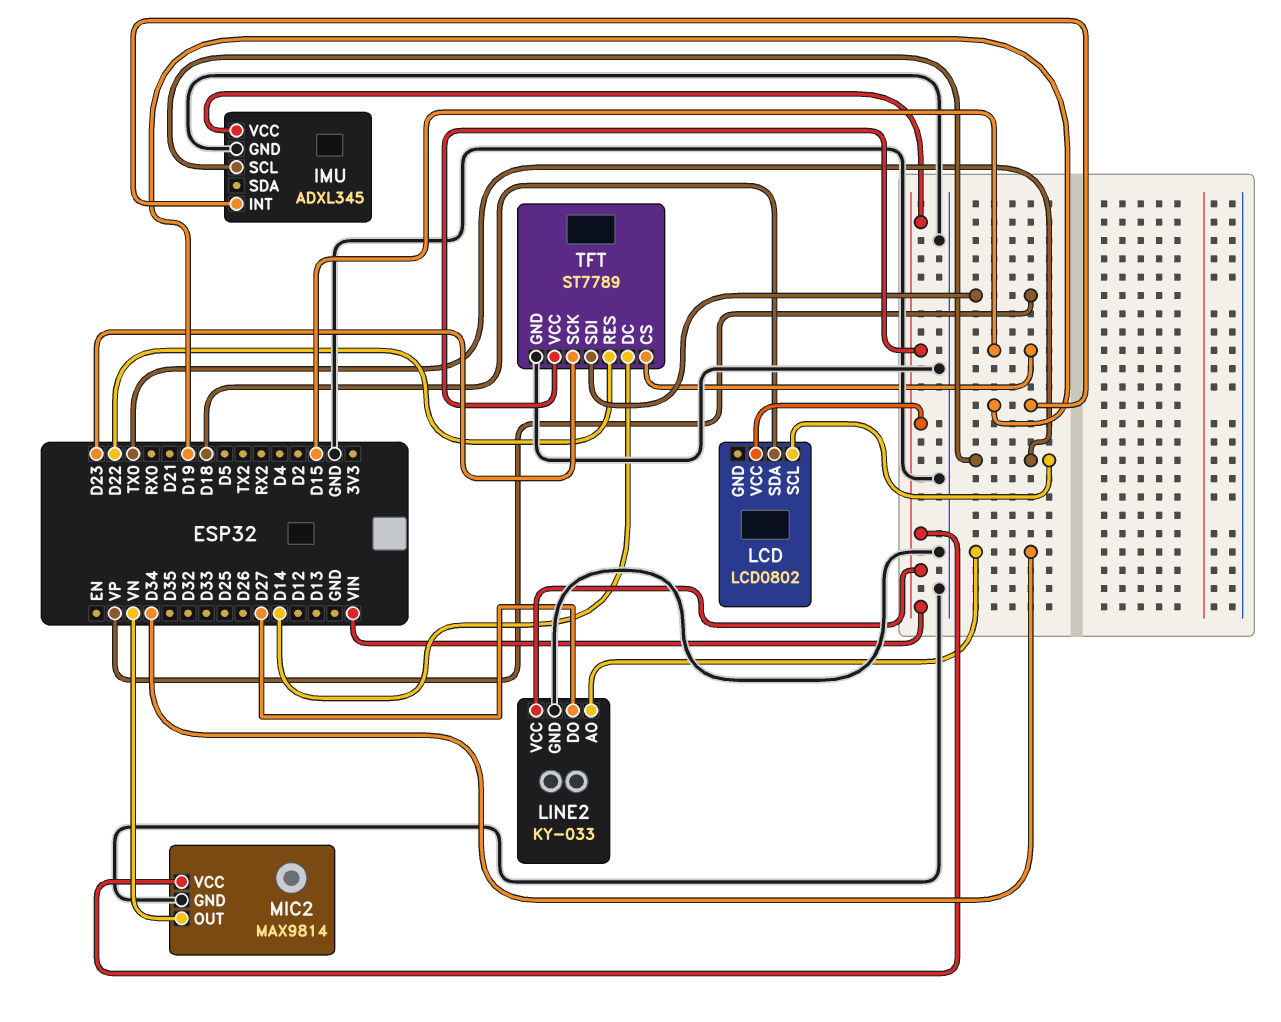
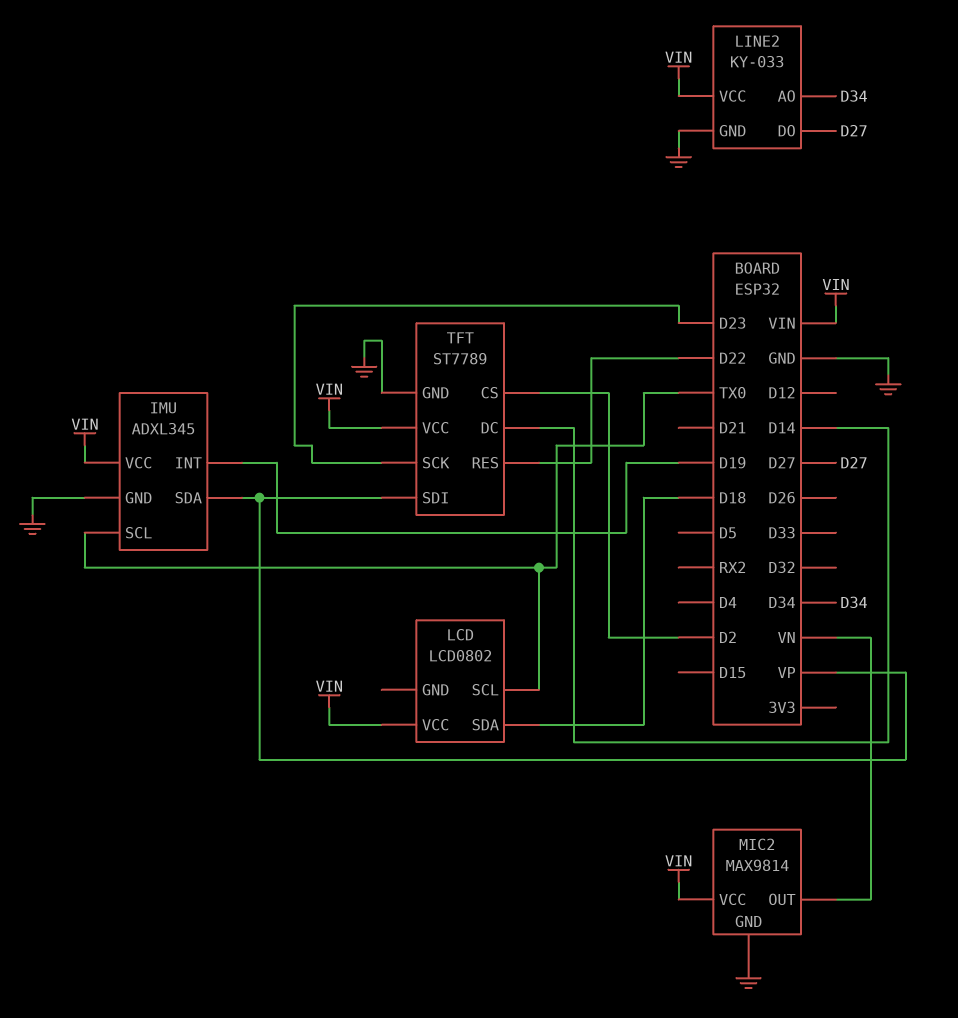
IMU pin SDA: none -> VP
TFT pin CS: D15 -> D2

